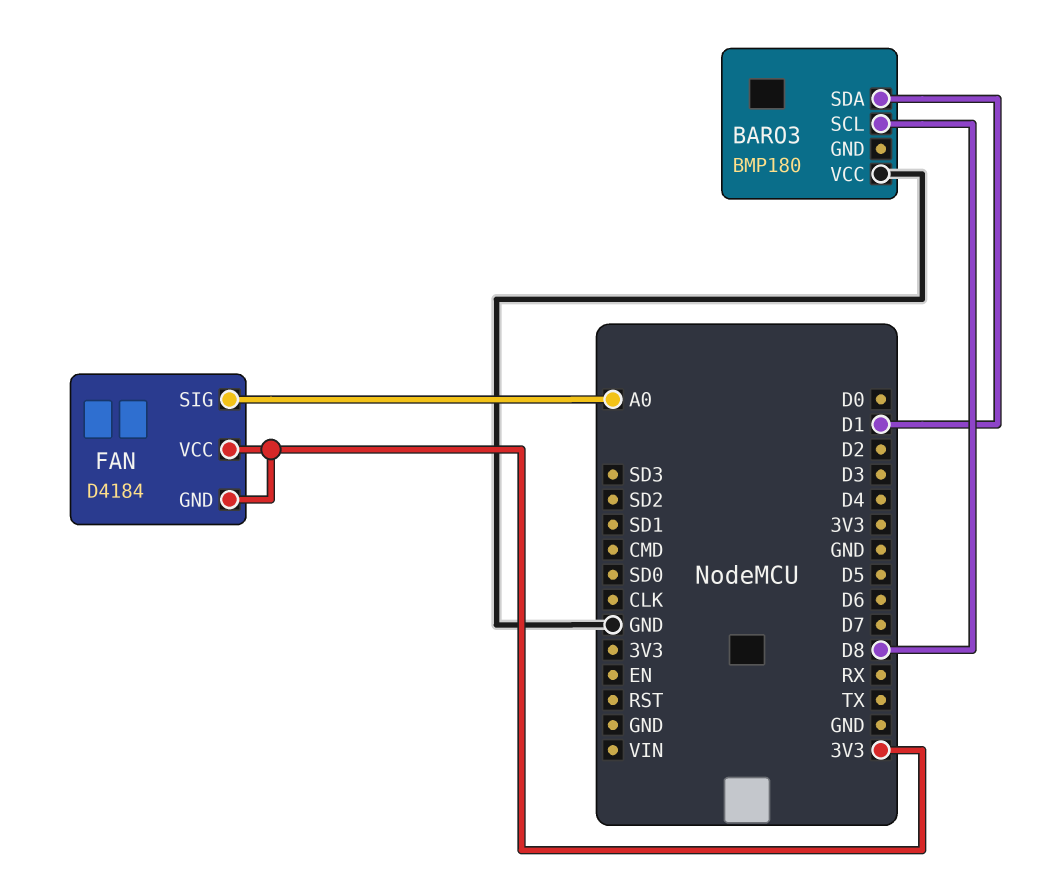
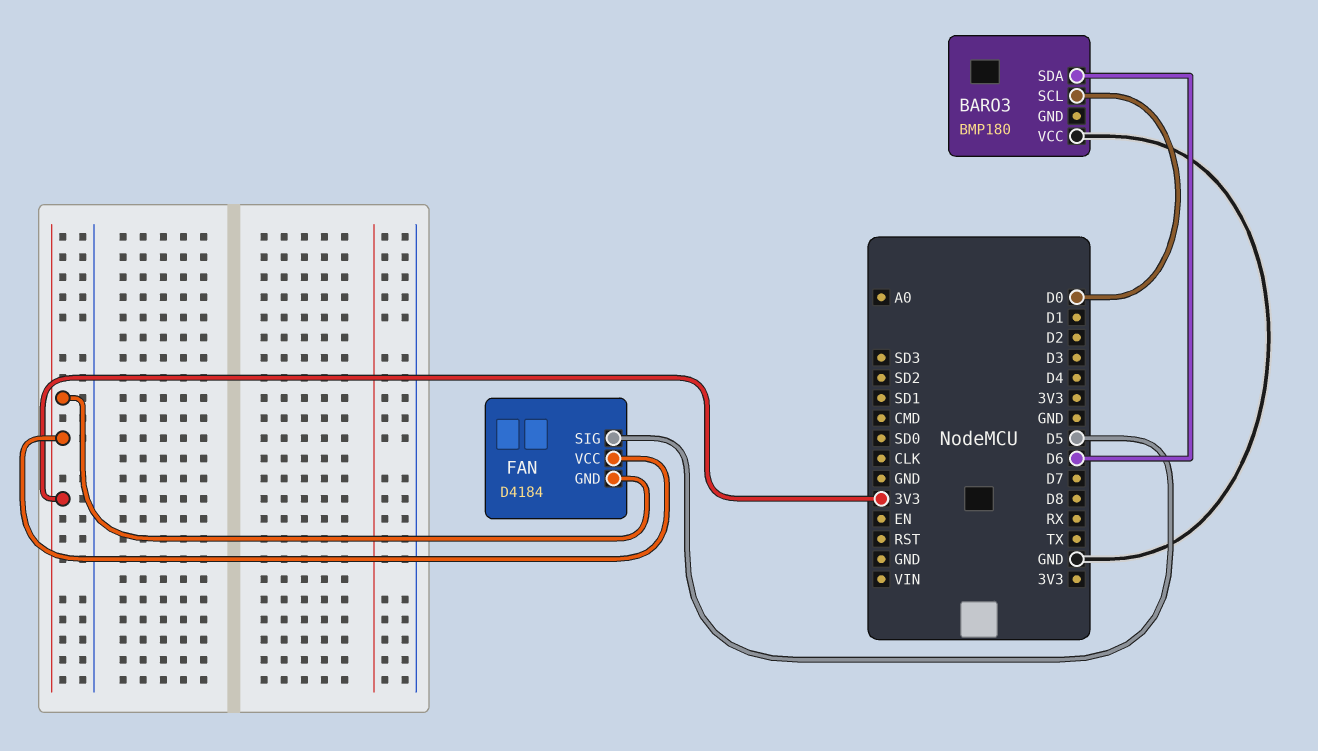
BARO3 pin SCL: D8 -> D0
BARO3 pin SDA: D1 -> D6
FAN pin SIG: A0 -> D5

